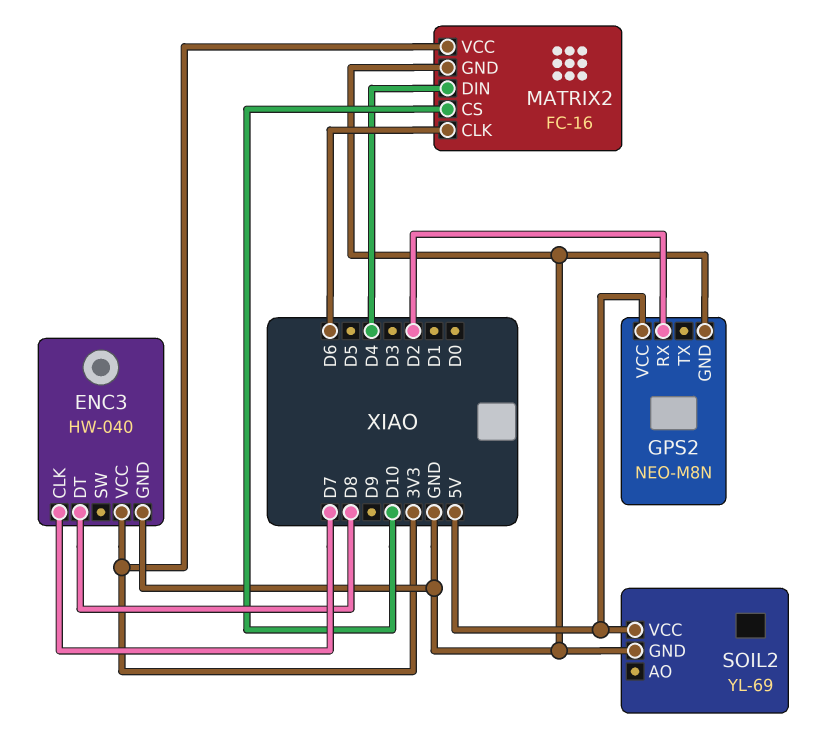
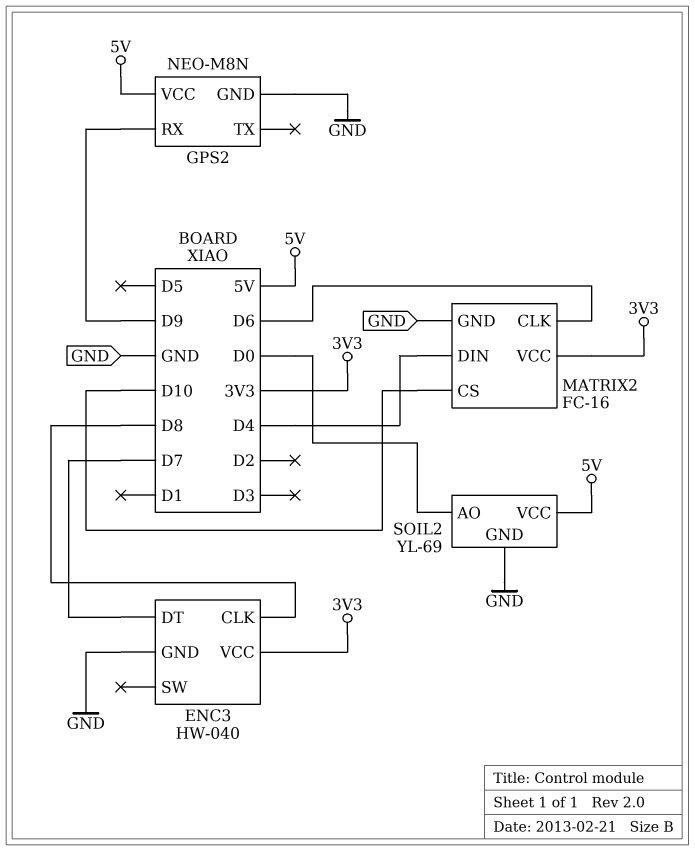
ENC3 pin CLK: D7 -> D8
ENC3 pin DT: D8 -> D7
GPS2 pin RX: D2 -> D9
SOIL2 pin AO: none -> D0

